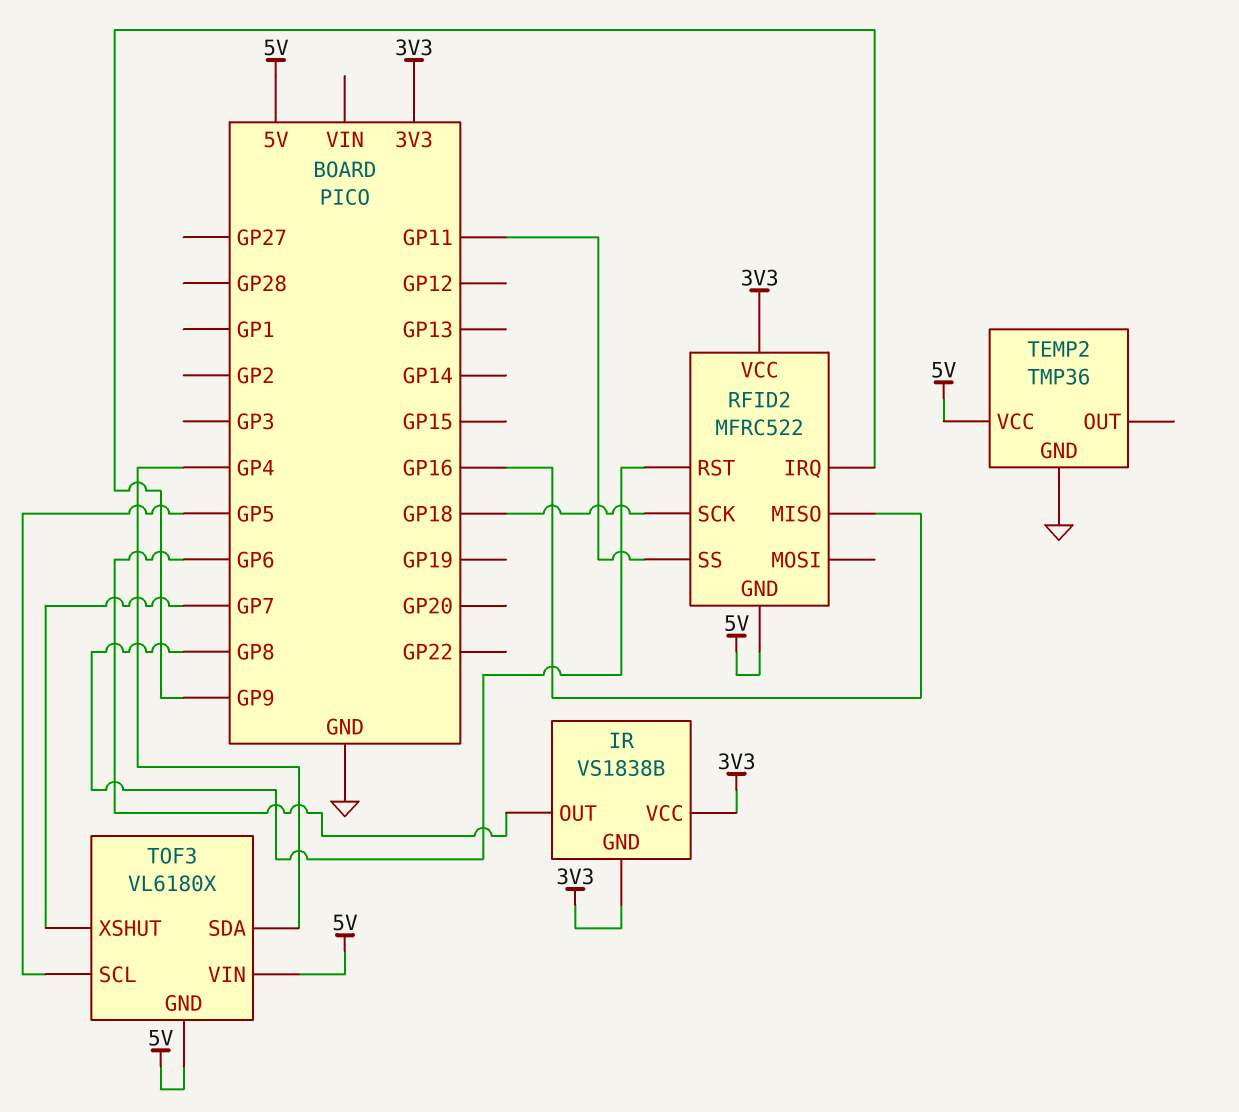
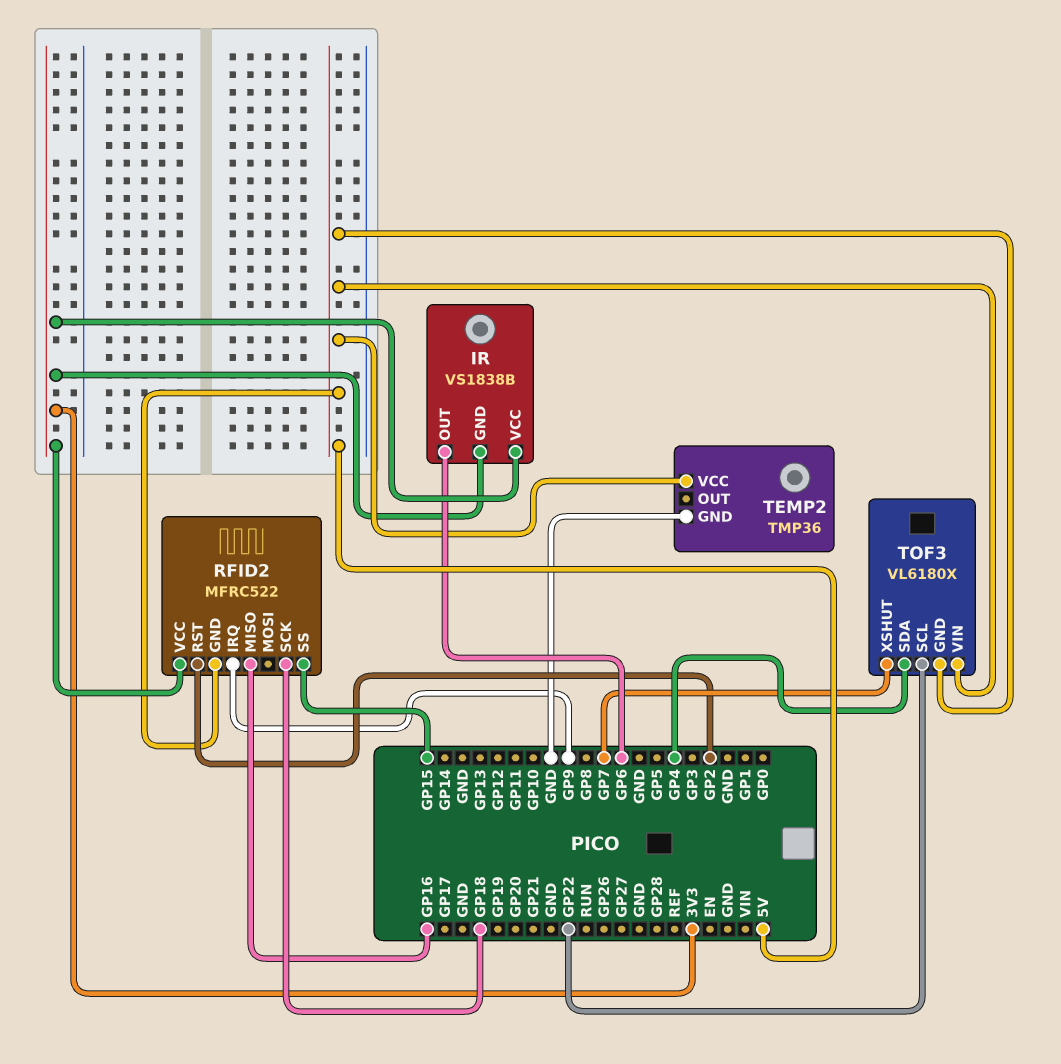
RFID2 pin RST: GP8 -> GP2
RFID2 pin SS: GP11 -> GP15
TOF3 pin SCL: GP5 -> GP22

